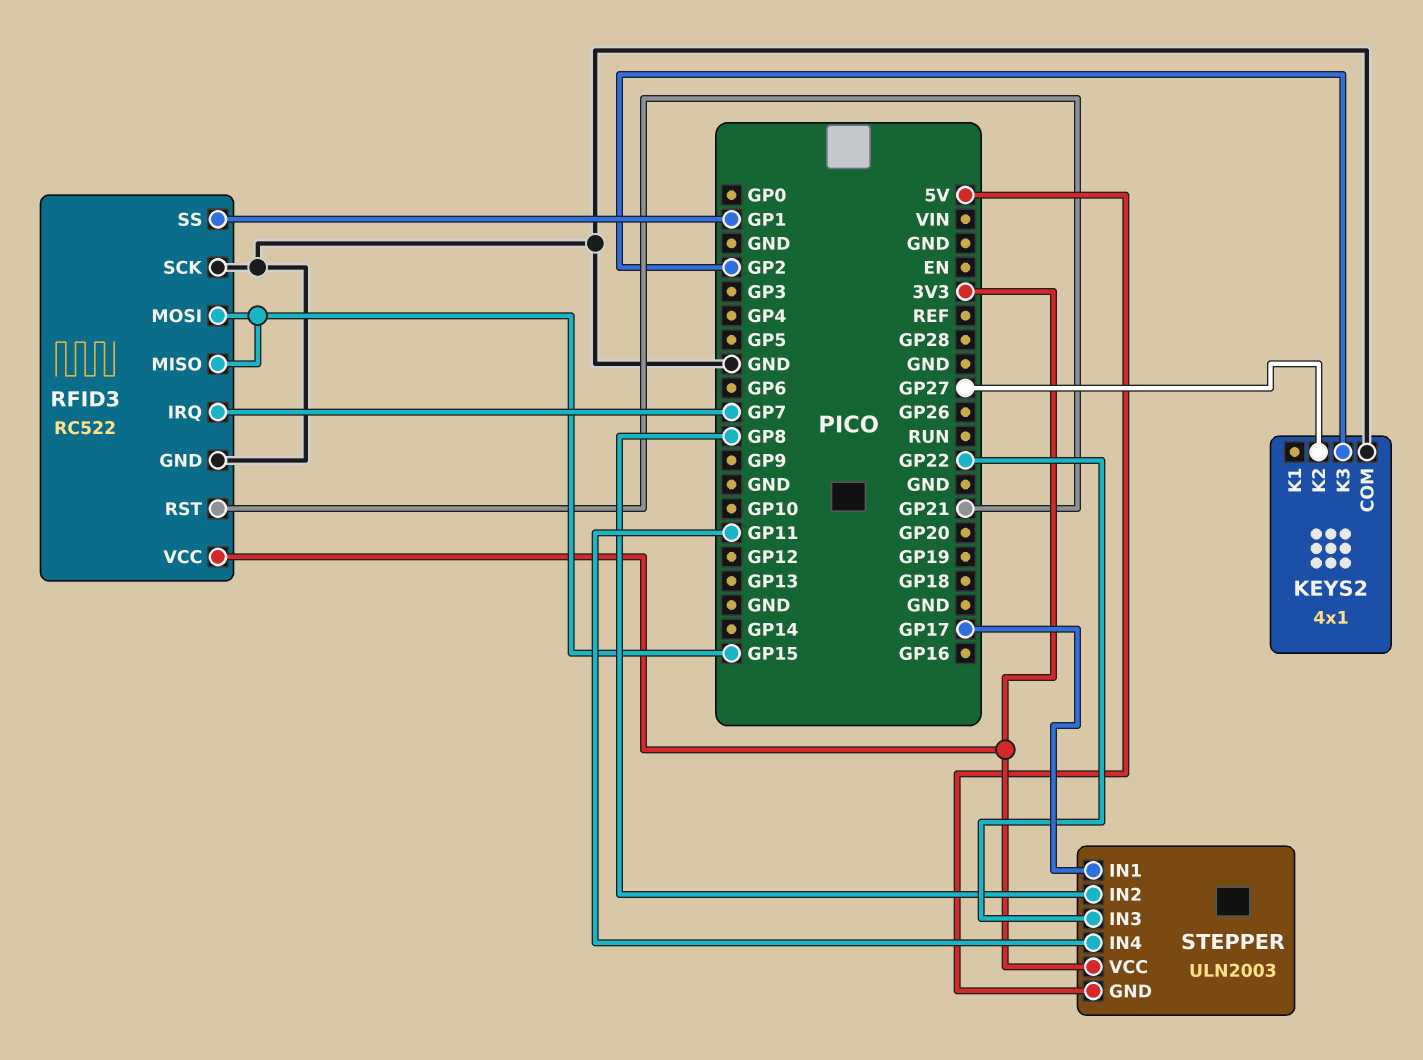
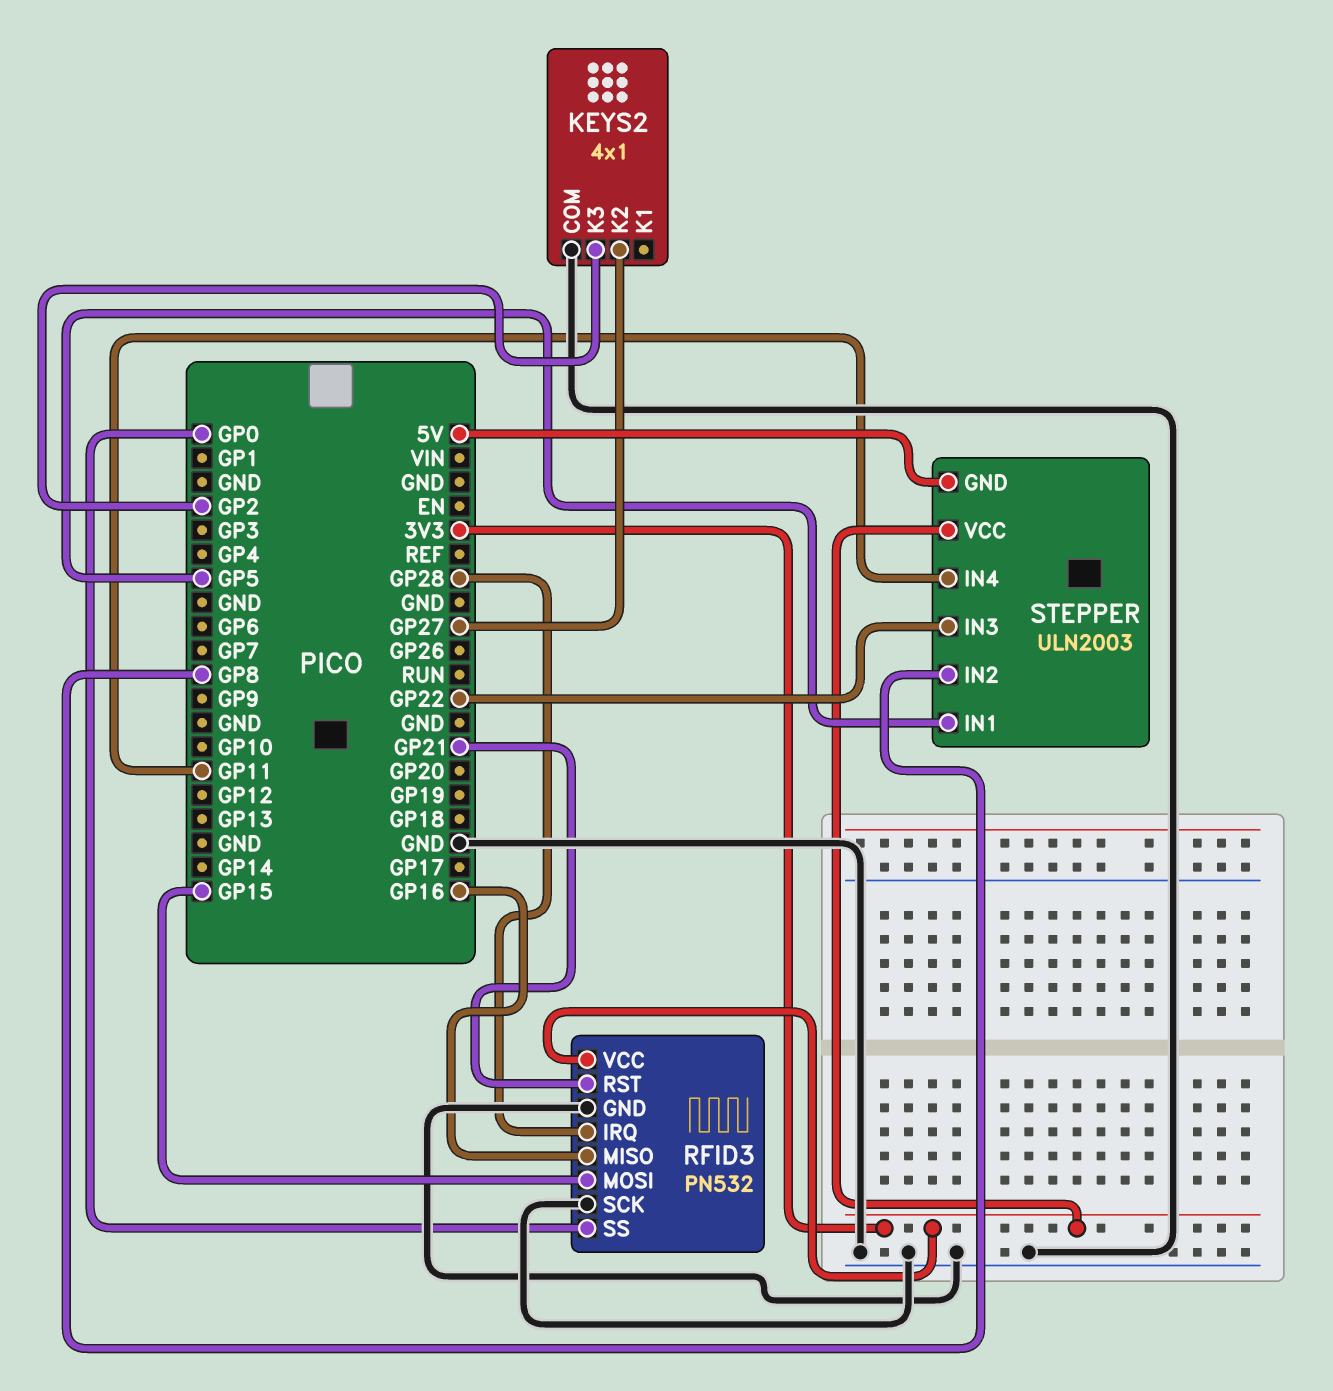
RFID3: RC522 -> PN532
RFID3 pin IRQ: GP7 -> GP28
RFID3 pin MISO: GP15 -> GP16
RFID3 pin SS: GP1 -> GP0
STEPPER pin IN1: GP17 -> GP5

